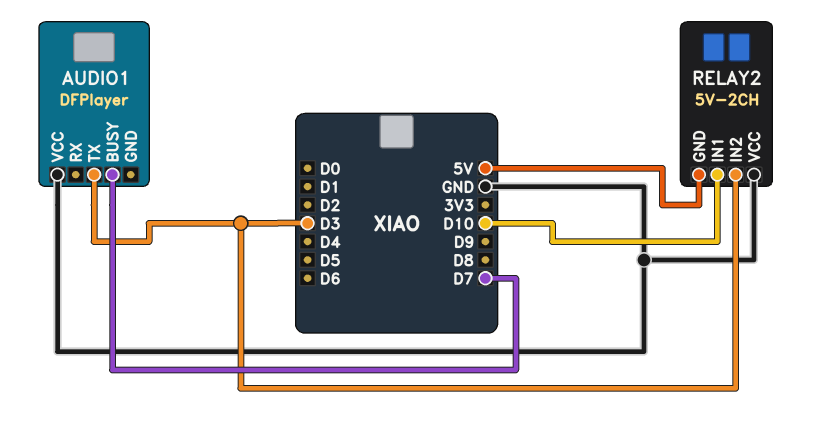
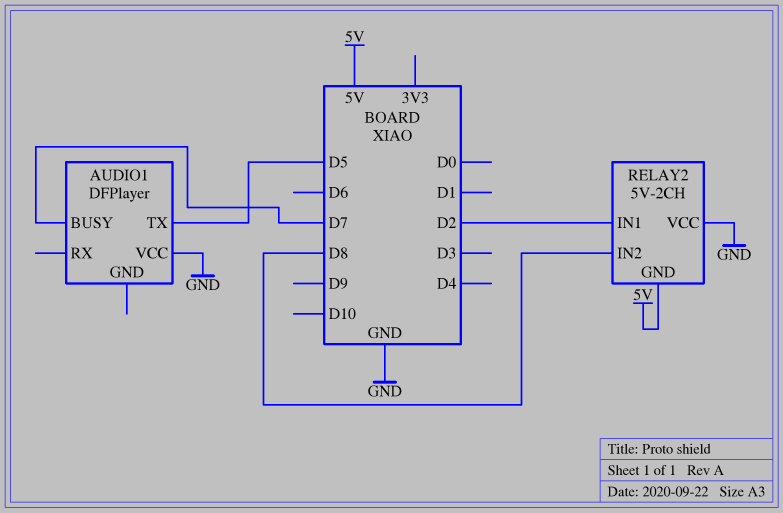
AUDIO1 pin TX: D3 -> D5
RELAY2 pin IN1: D10 -> D2
RELAY2 pin IN2: D3 -> D8

